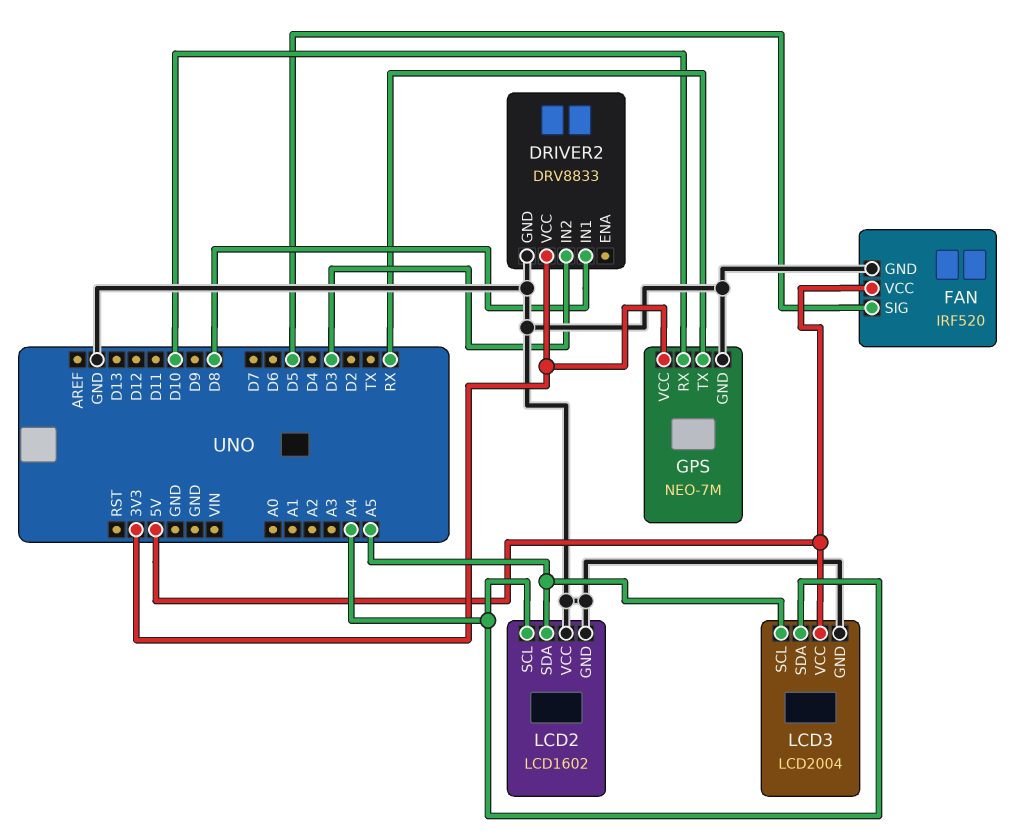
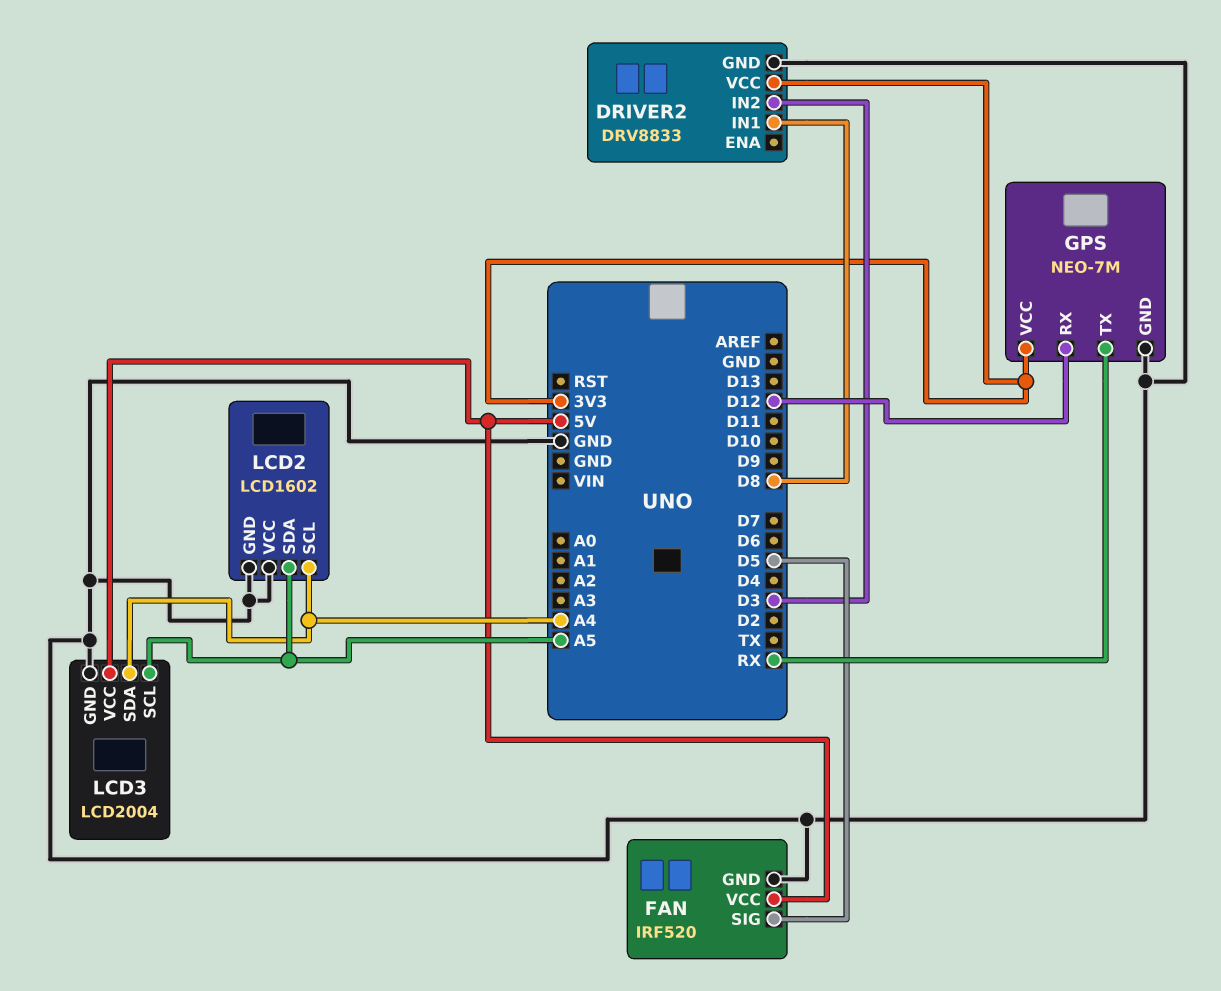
GPS pin RX: D10 -> D12

